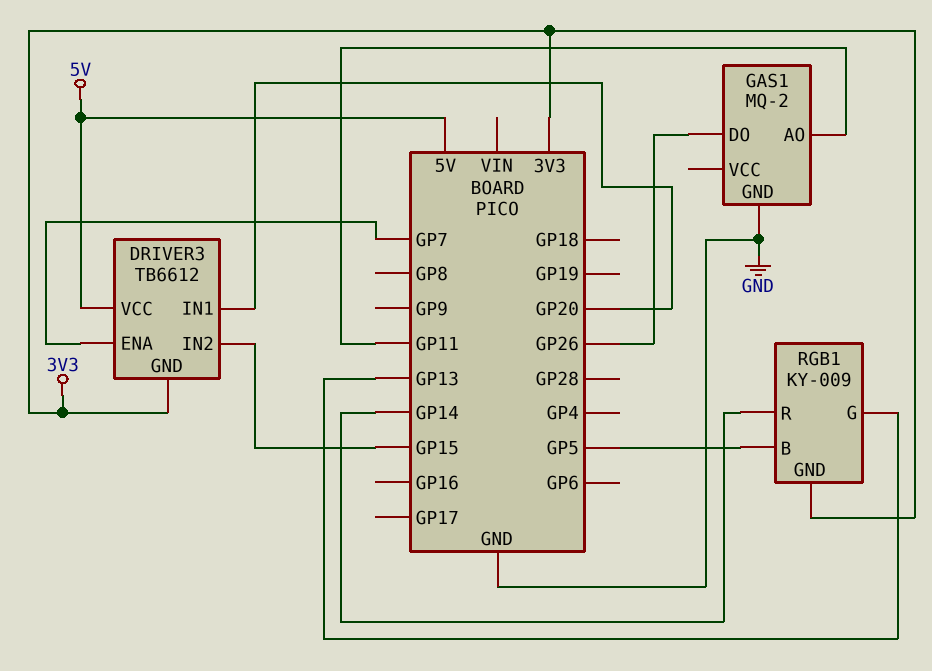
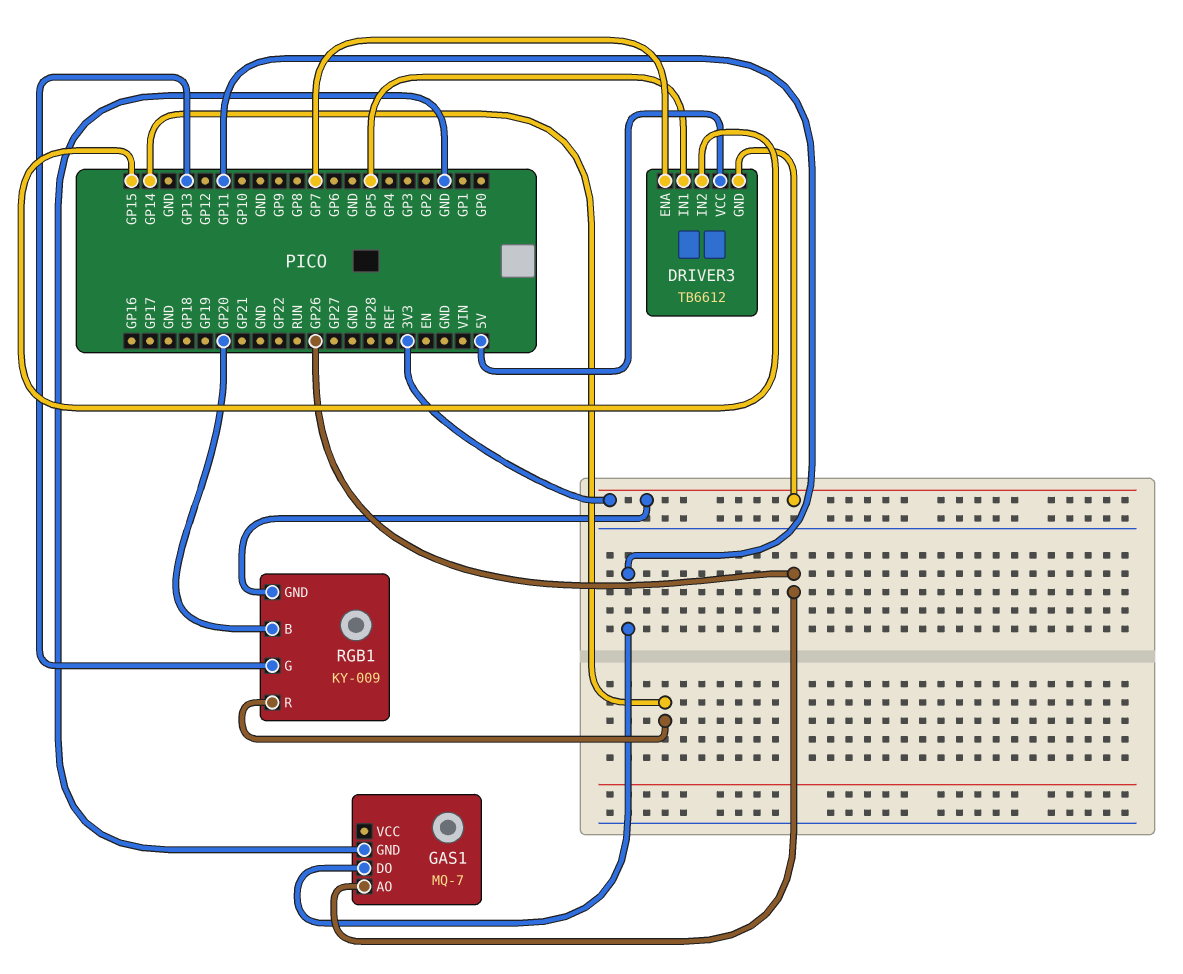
DRIVER3 pin IN1: GP20 -> GP5
GAS1: MQ-2 -> MQ-7
GAS1 pin AO: GP11 -> GP26
GAS1 pin DO: GP26 -> GP11
RGB1 pin B: GP5 -> GP20

